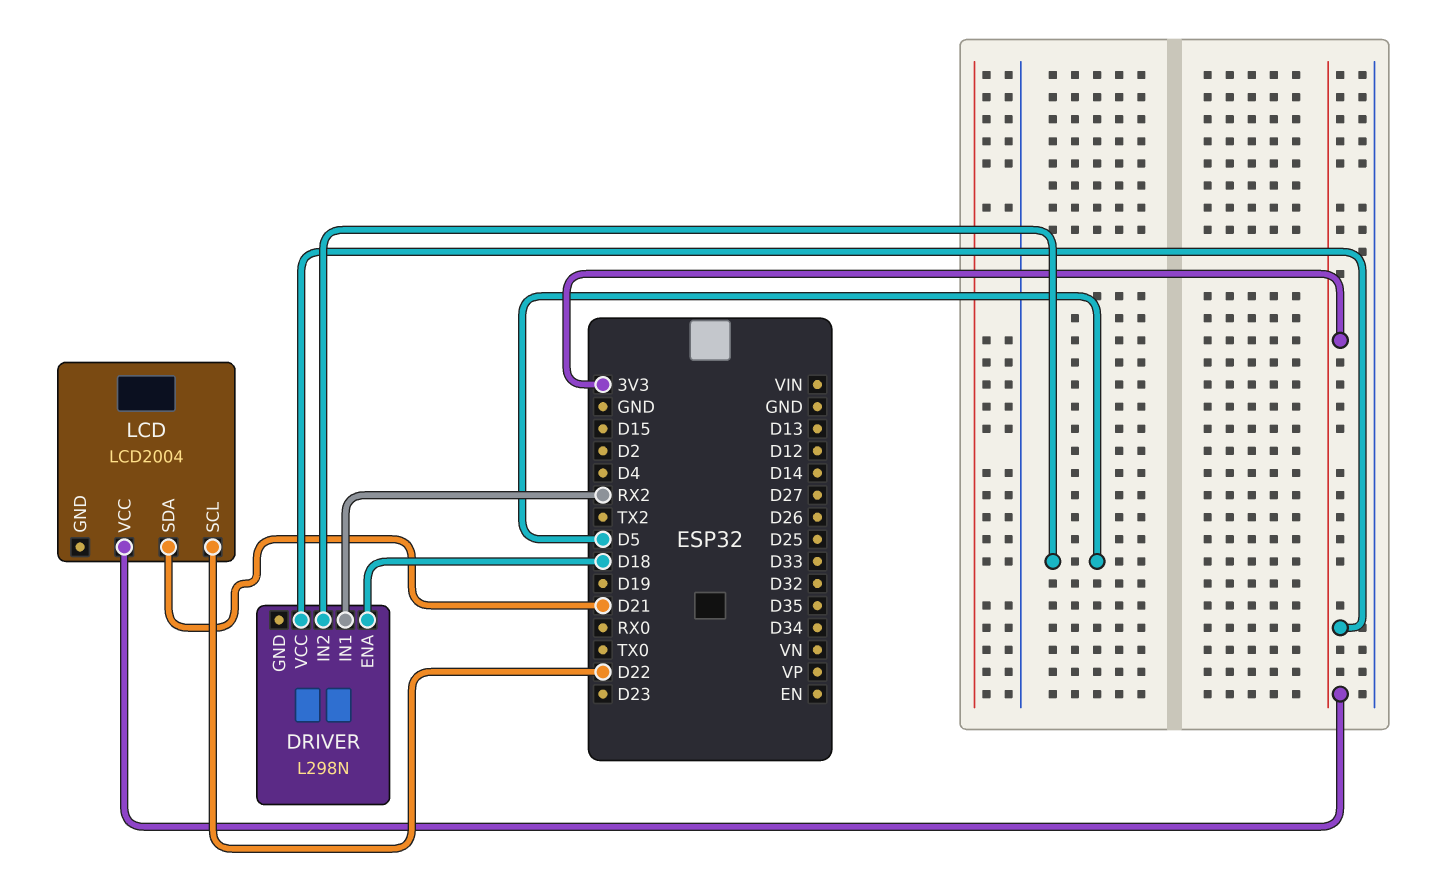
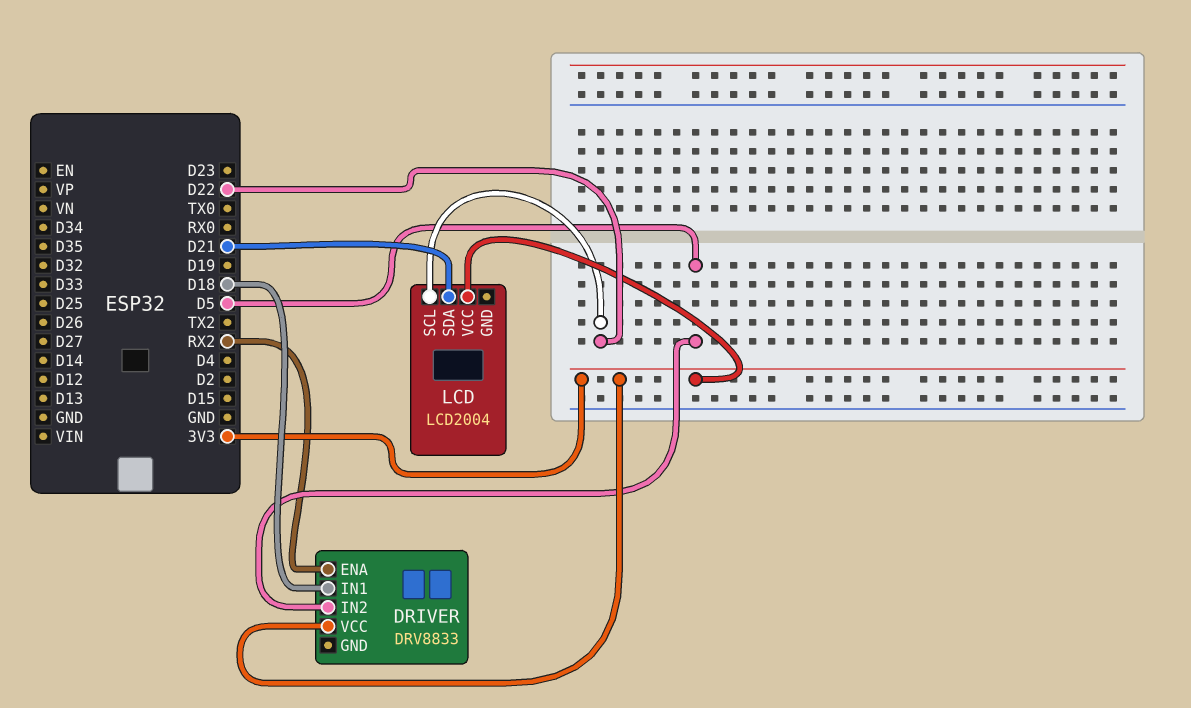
DRIVER: L298N -> DRV8833
DRIVER pin ENA: D18 -> RX2
DRIVER pin IN1: RX2 -> D18

